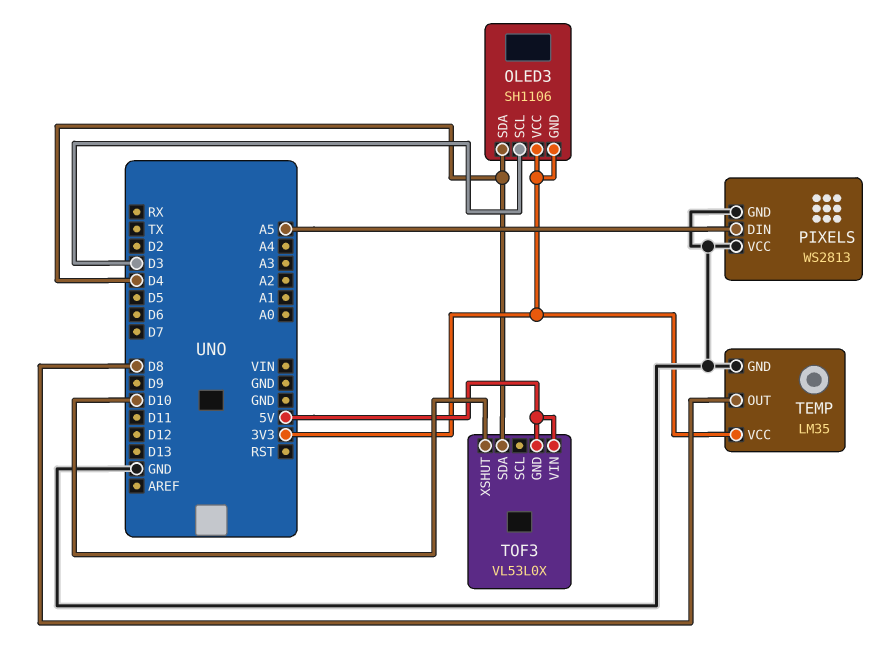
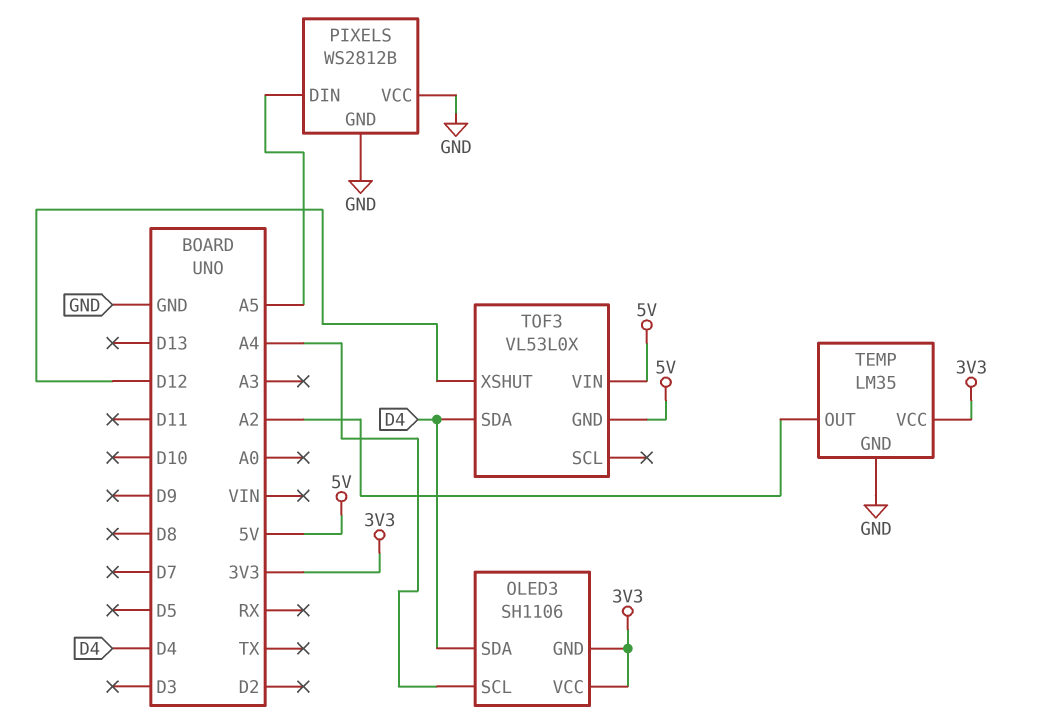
OLED3 pin SCL: D3 -> A4
PIXELS: WS2813 -> WS2812B
TEMP pin OUT: D8 -> A2
TOF3 pin XSHUT: D10 -> D12

